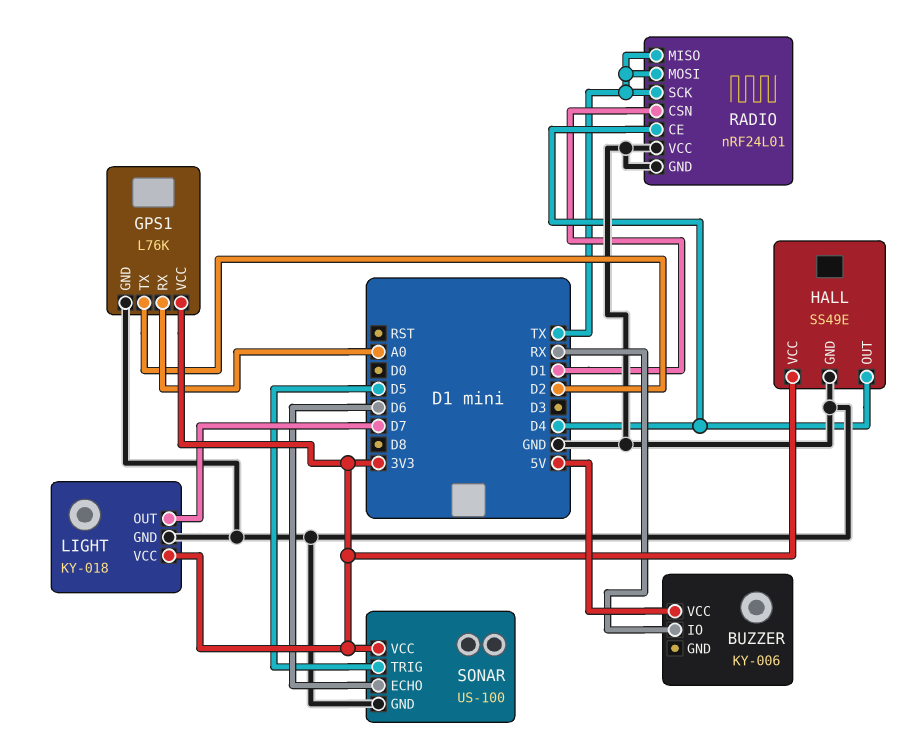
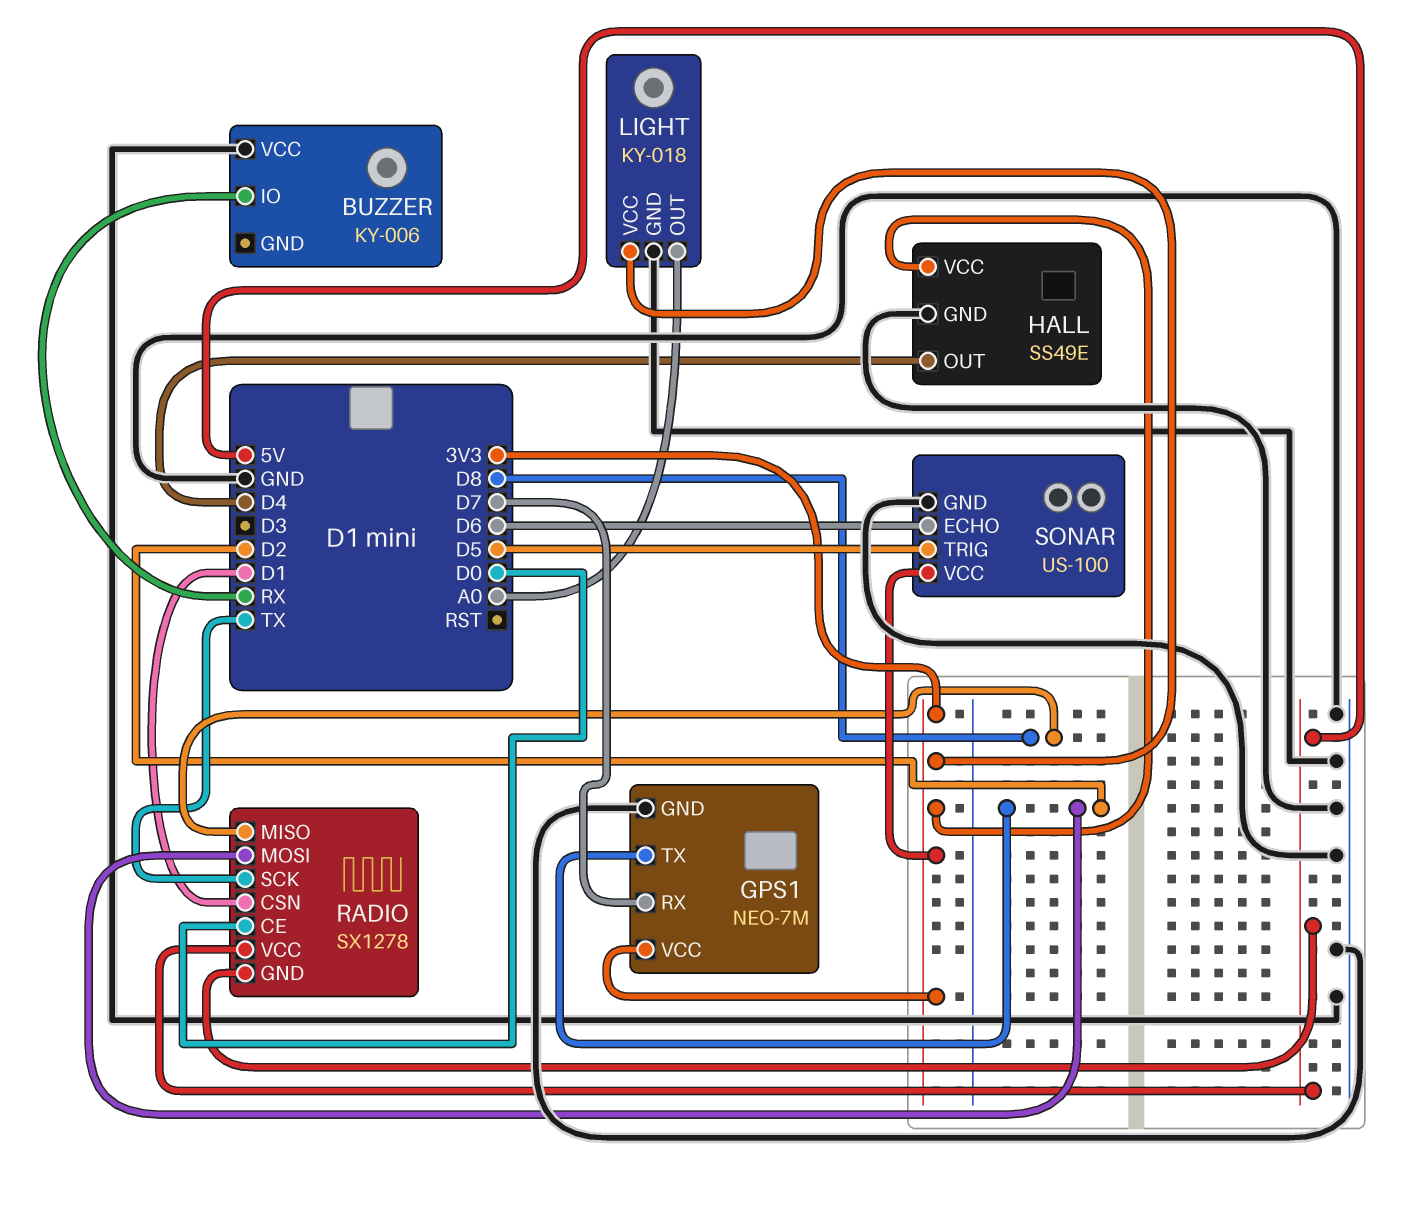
BUZZER pin VCC: 5V -> GND
GPS1: L76K -> NEO-7M
GPS1 pin RX: A0 -> D7
LIGHT pin OUT: D7 -> A0
RADIO: nRF24L01 -> SX1278
RADIO pin CE: D4 -> D0
RADIO pin GND: GND -> 5V
RADIO pin MISO: TX -> D8
RADIO pin MOSI: TX -> D2
RADIO pin VCC: GND -> 5V

